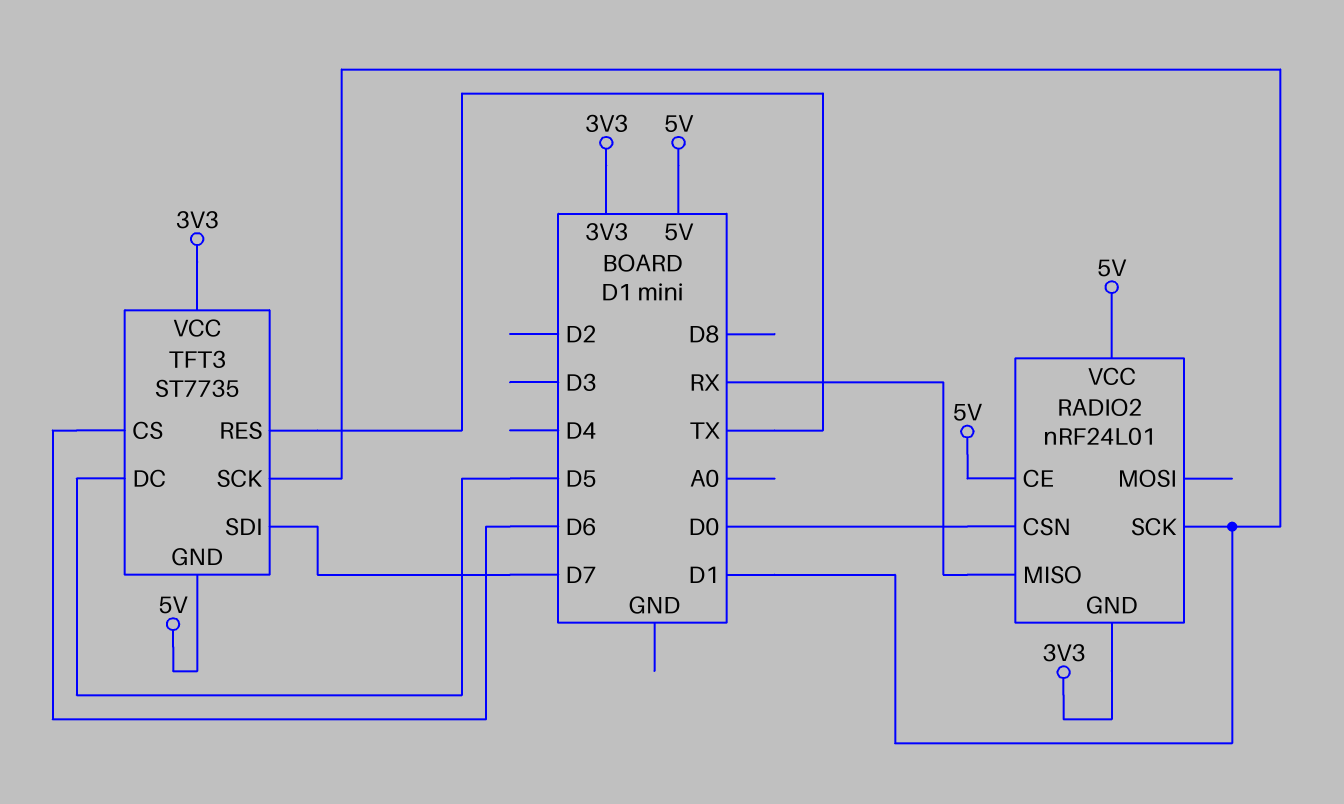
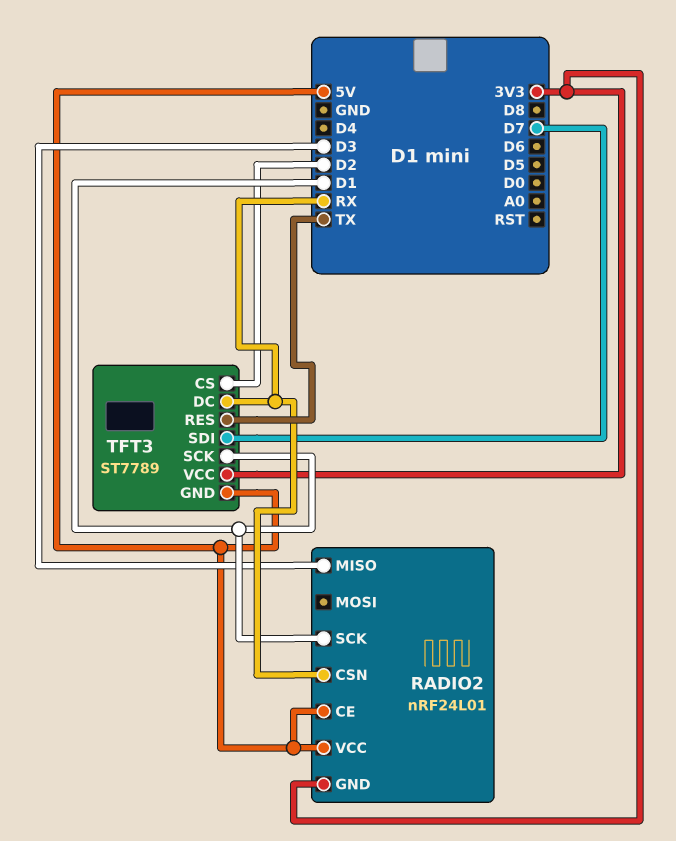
RADIO2 pin CSN: D0 -> RX
RADIO2 pin MISO: RX -> D3
TFT3: ST7735 -> ST7789
TFT3 pin CS: D6 -> D2
TFT3 pin DC: D5 -> RX

